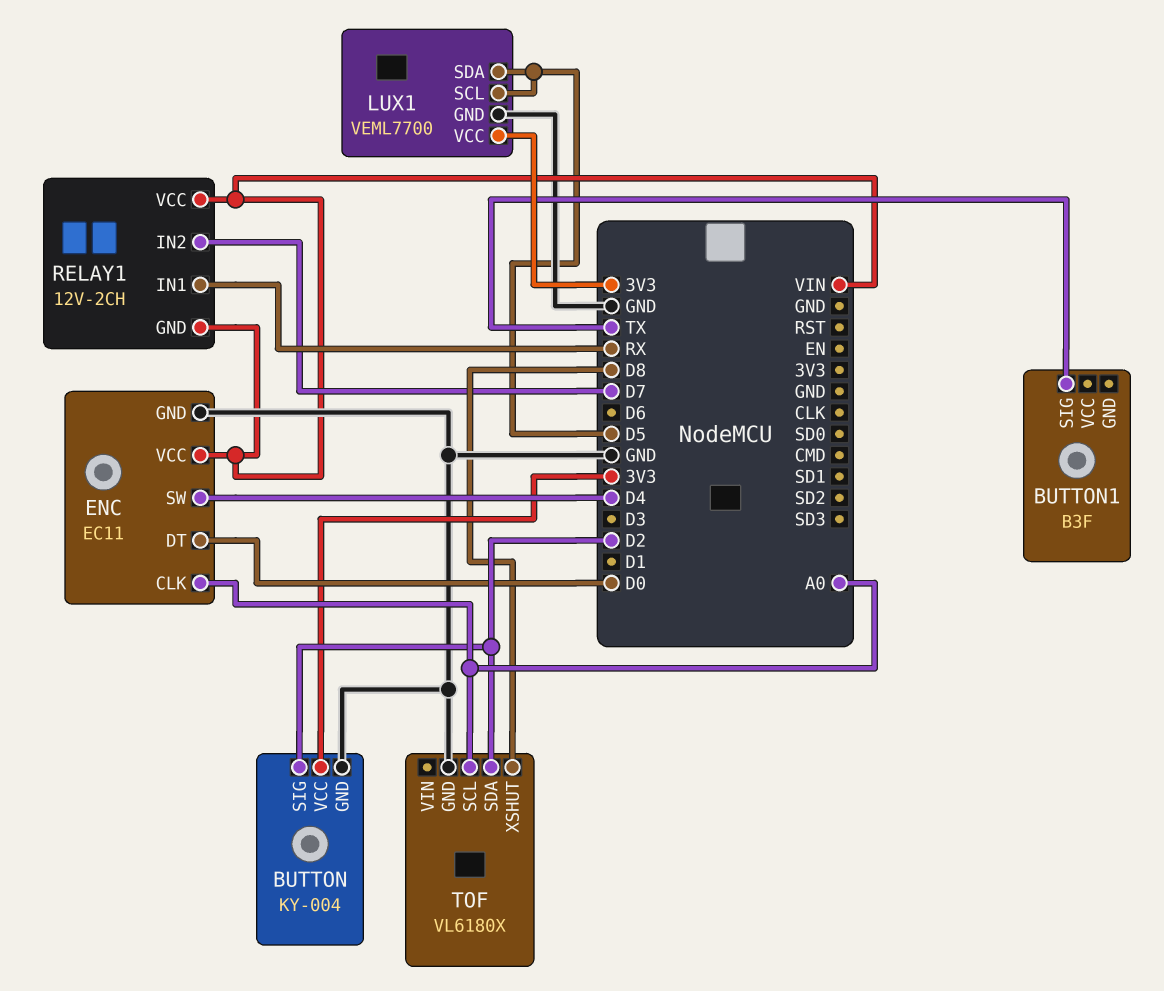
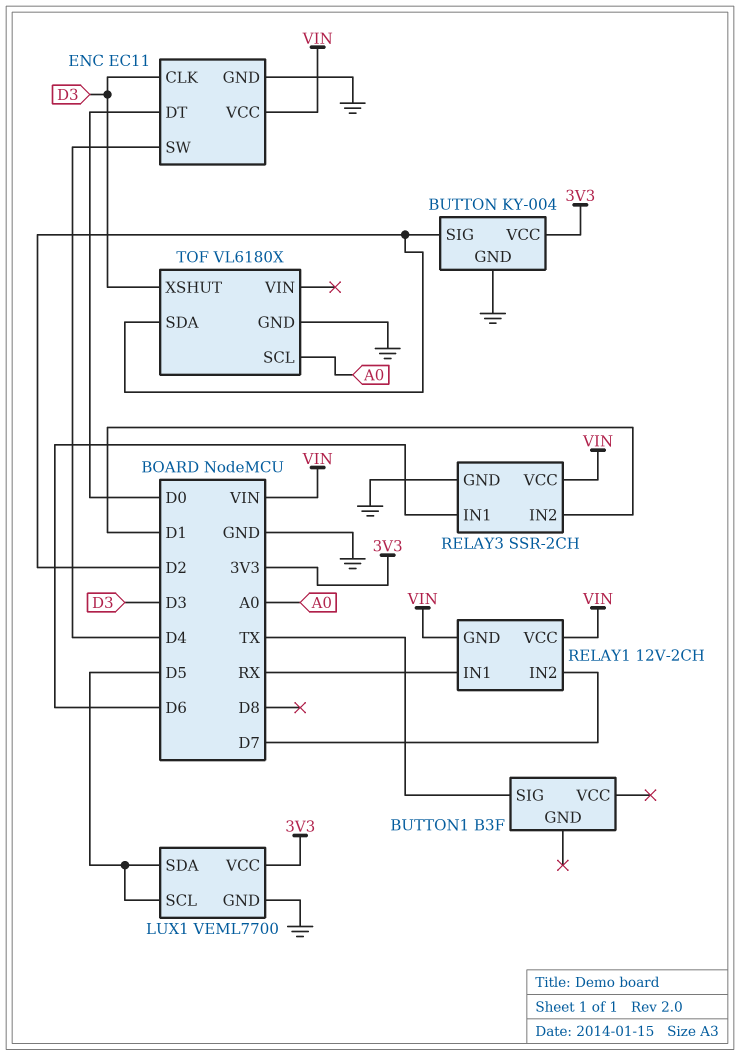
ENC pin CLK: A0 -> D3
RELAY3: none -> SSR-2CH
RELAY3 pin GND: none -> GND
RELAY3 pin IN1: none -> D6
RELAY3 pin IN2: none -> D1
RELAY3 pin VCC: none -> VIN
TOF pin XSHUT: D8 -> D3

